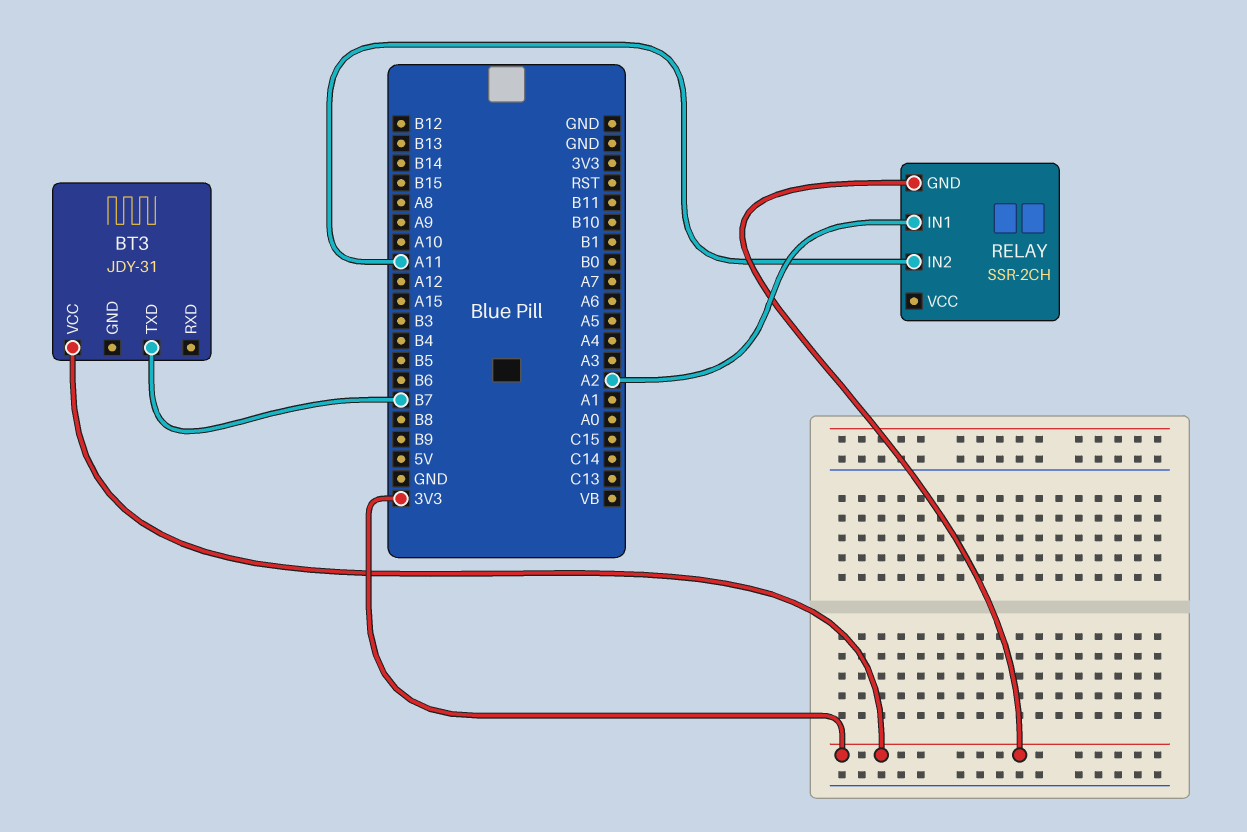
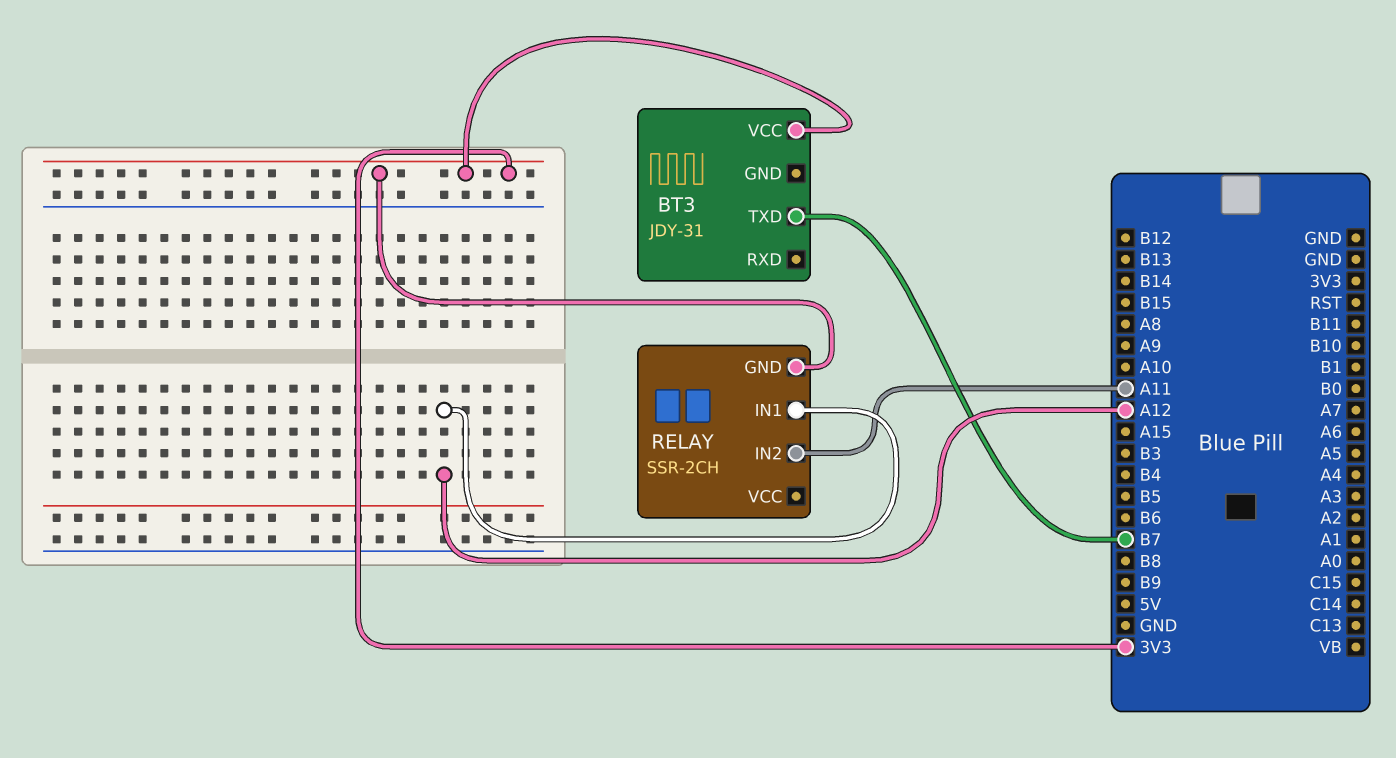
RELAY pin IN1: A2 -> A12

